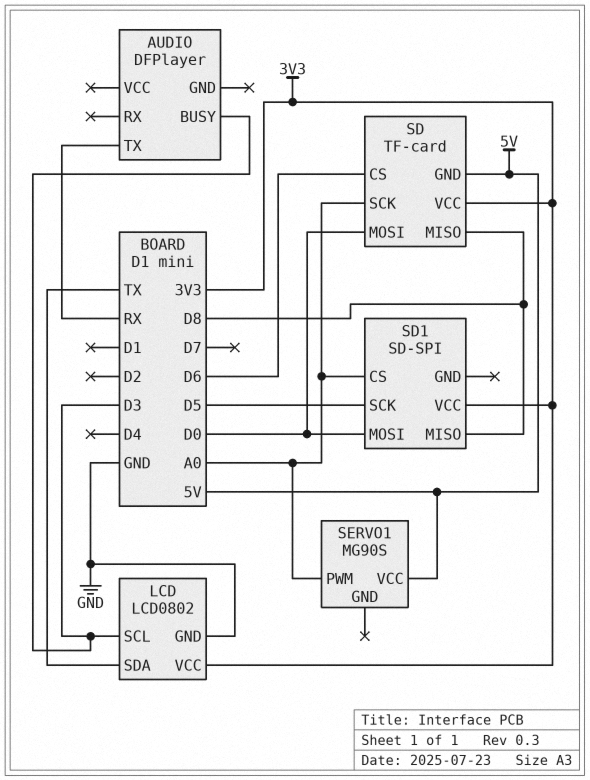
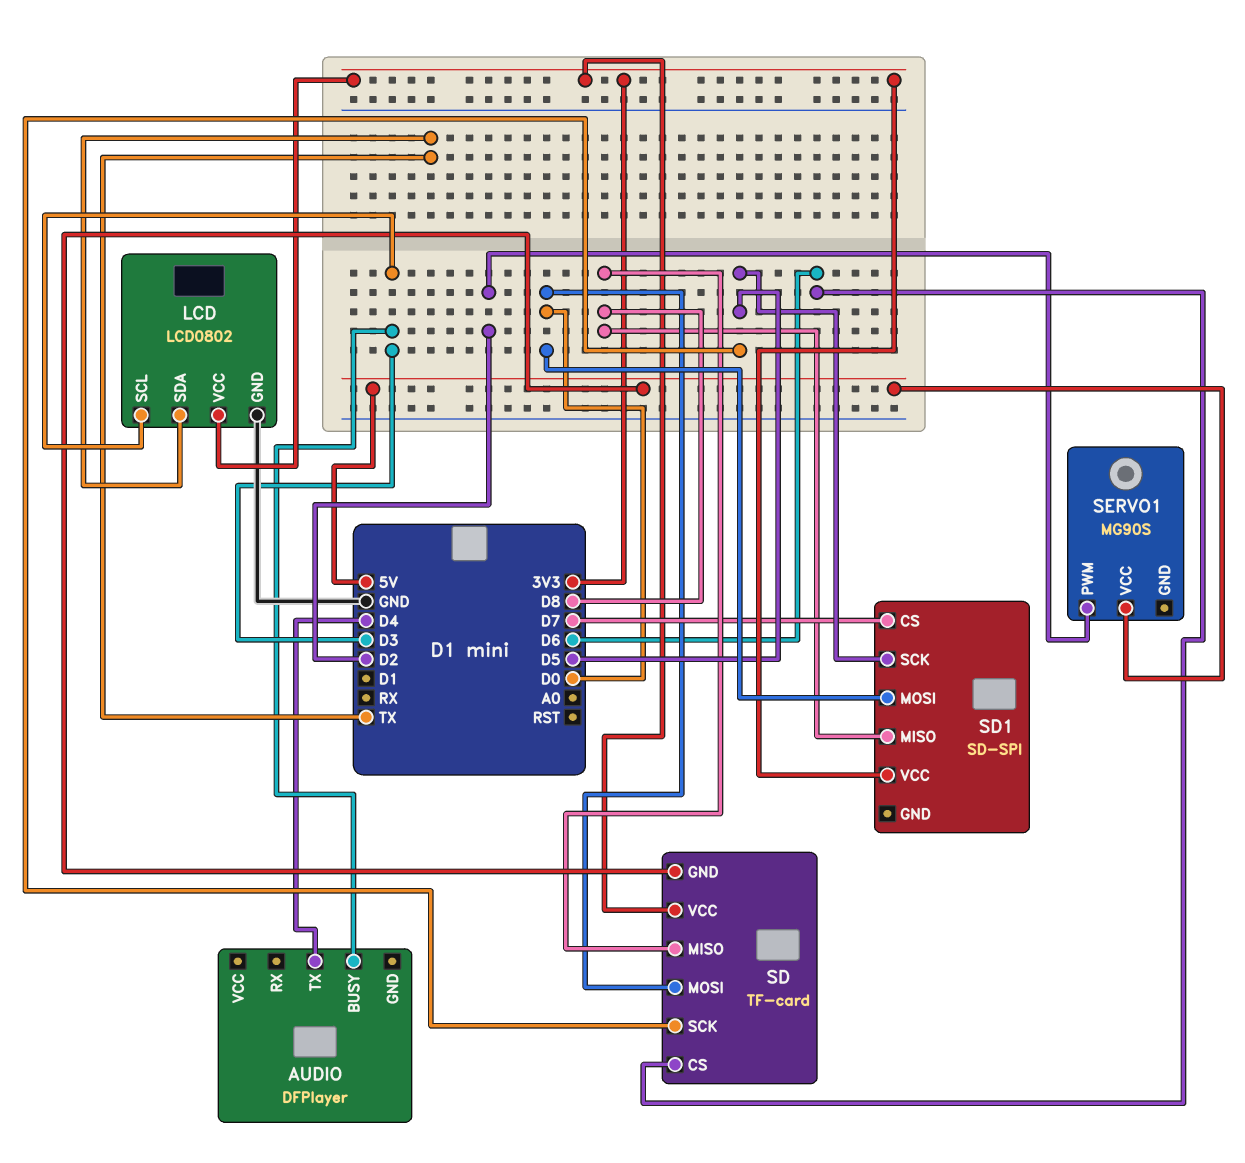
AUDIO pin TX: RX -> D4
SD pin SCK: A0 -> D5
SD1 pin CS: A0 -> D7
SERVO1 pin PWM: A0 -> D2

